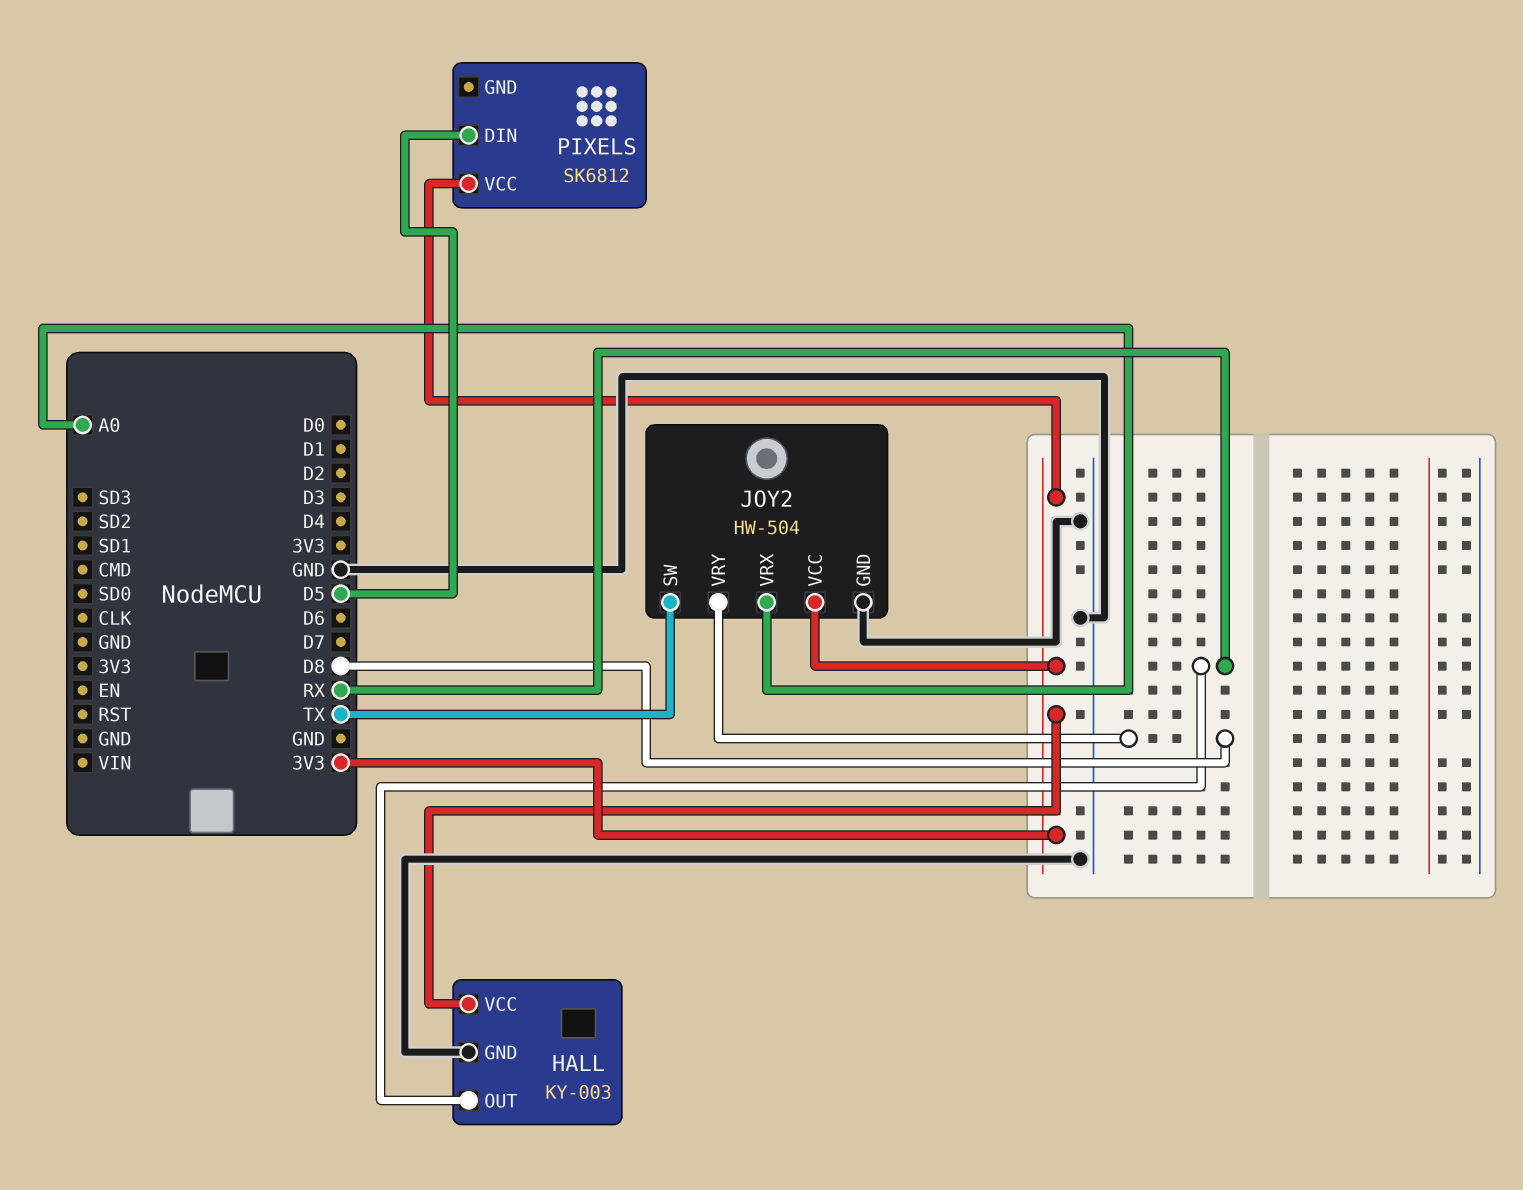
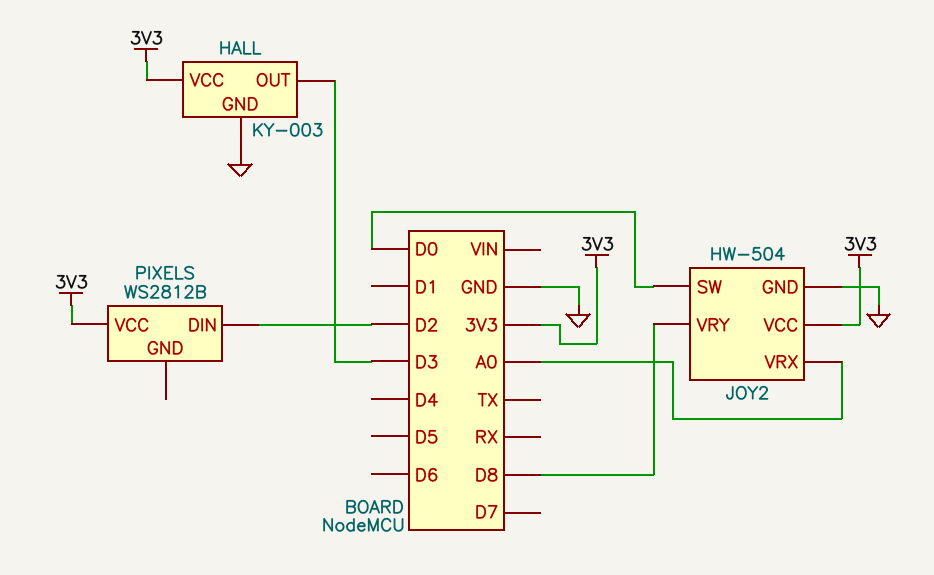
HALL pin OUT: RX -> D3
JOY2 pin SW: TX -> D0
PIXELS: SK6812 -> WS2812B
PIXELS pin DIN: D5 -> D2

